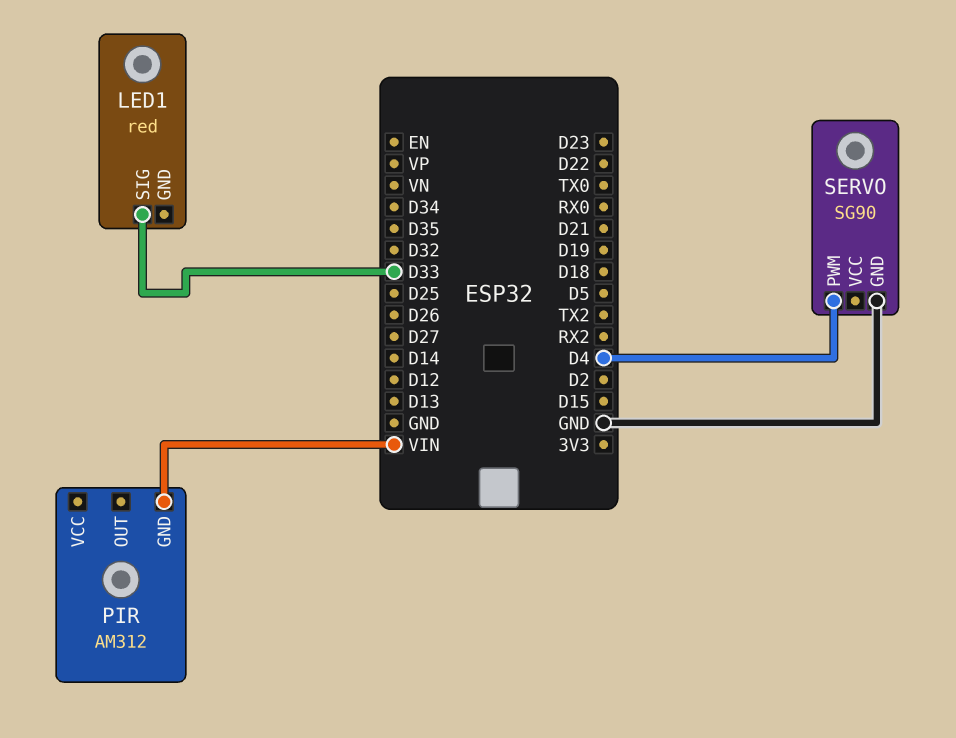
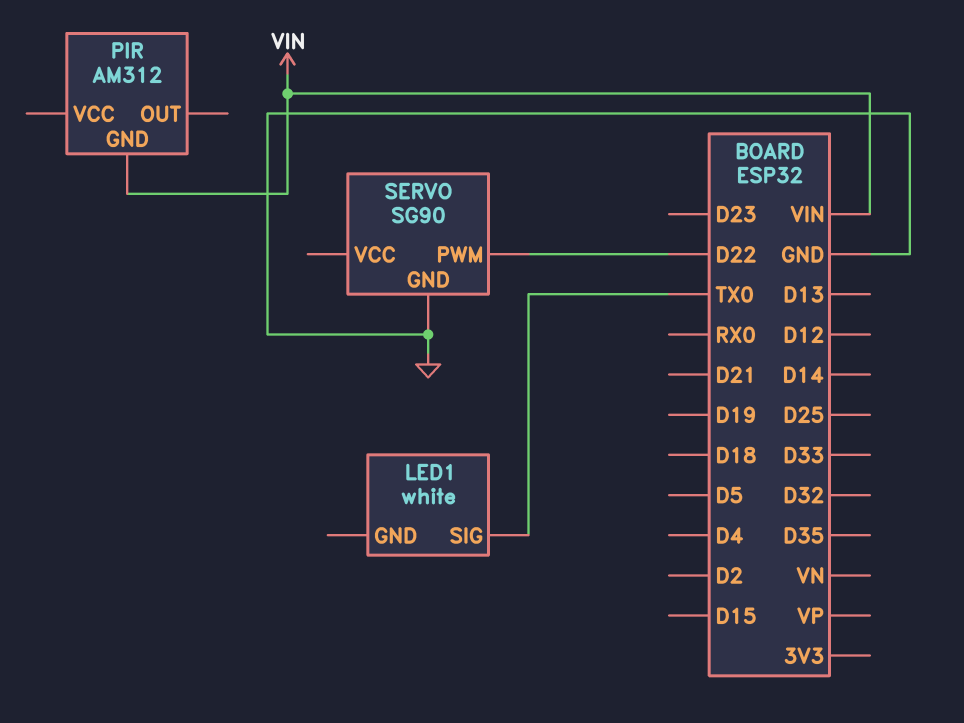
LED1: red -> white
LED1 pin SIG: D33 -> TX0
SERVO pin PWM: D4 -> D22

